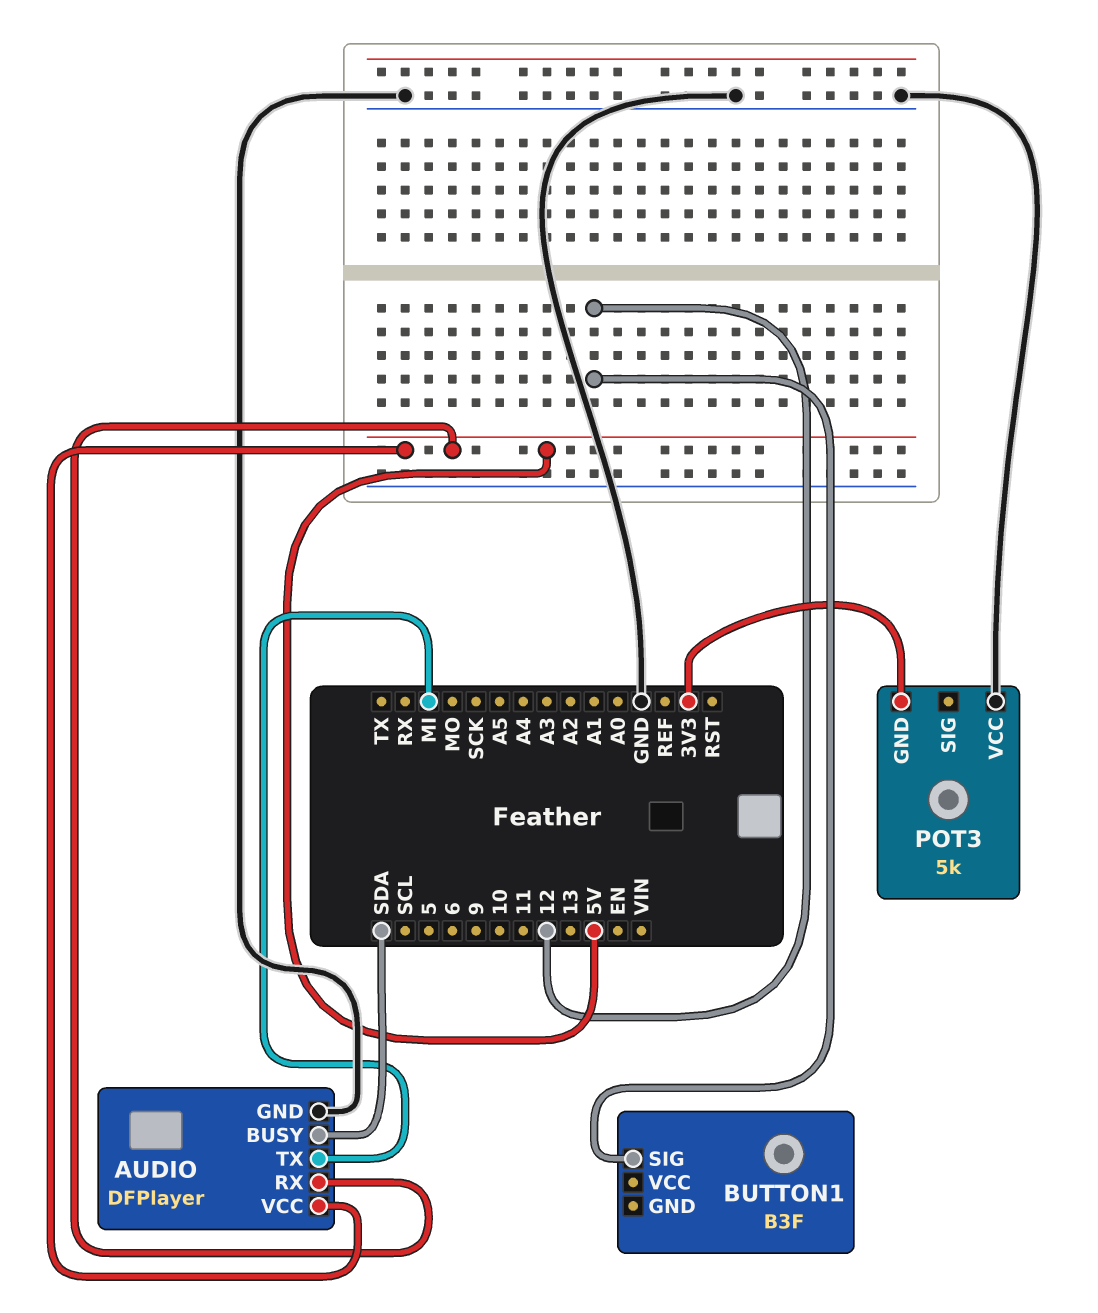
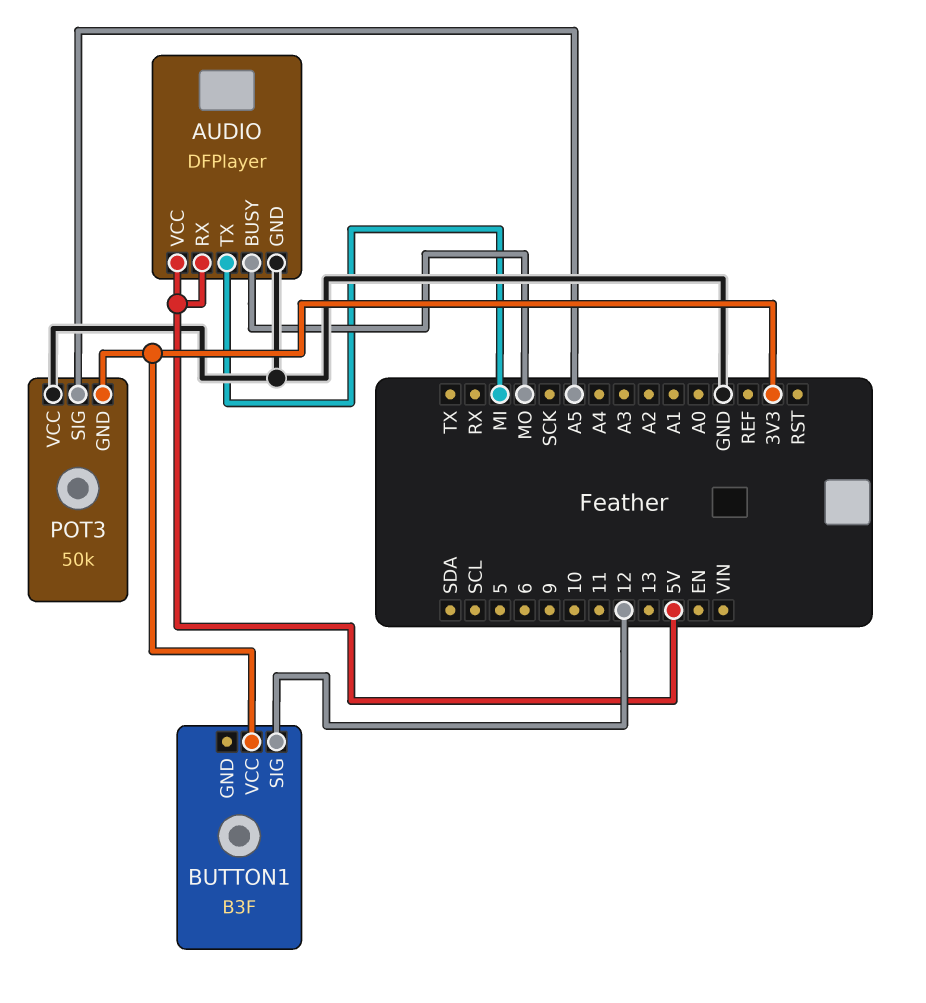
AUDIO pin BUSY: SDA -> MO
BUTTON1 pin VCC: none -> 3V3
POT3: 5k -> 50k
POT3 pin SIG: none -> A5

